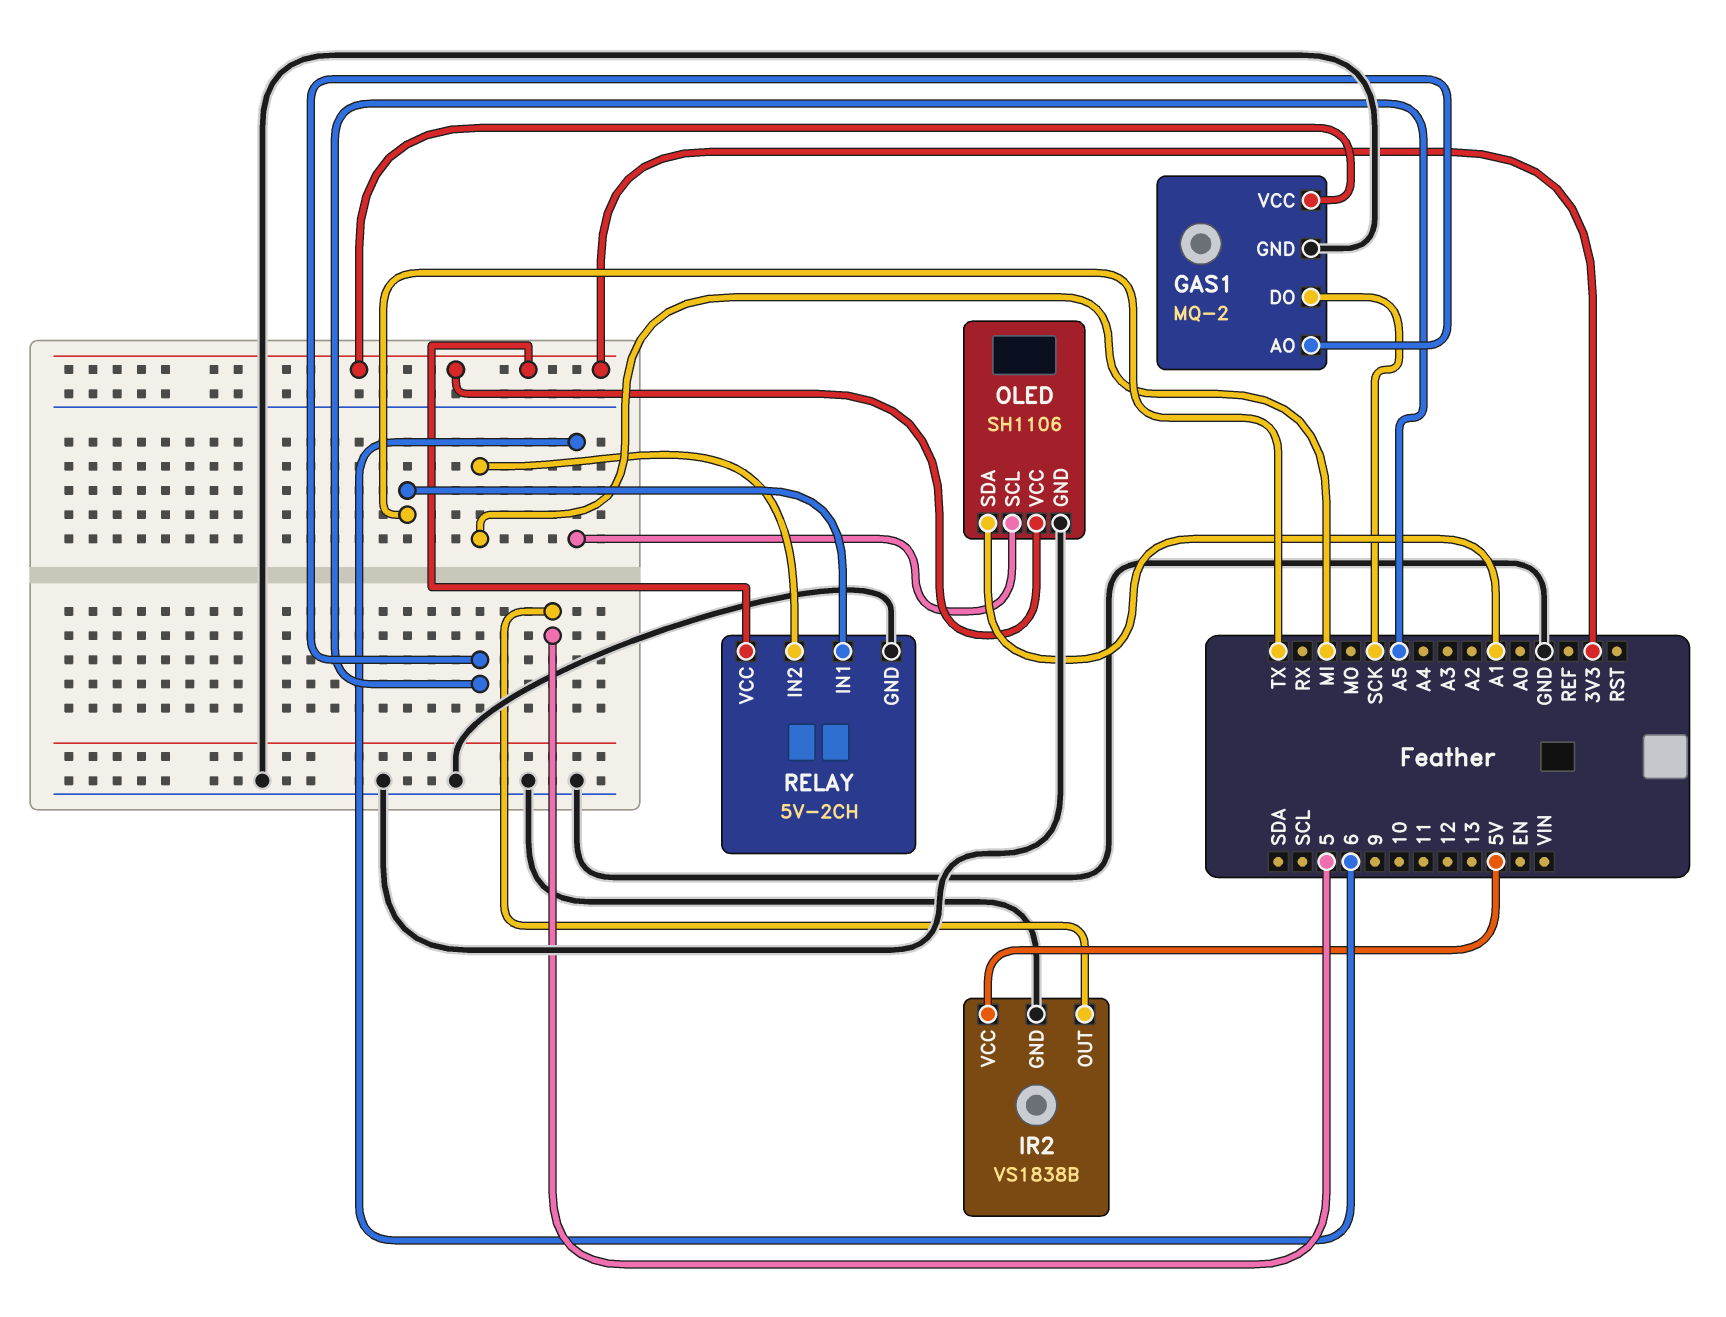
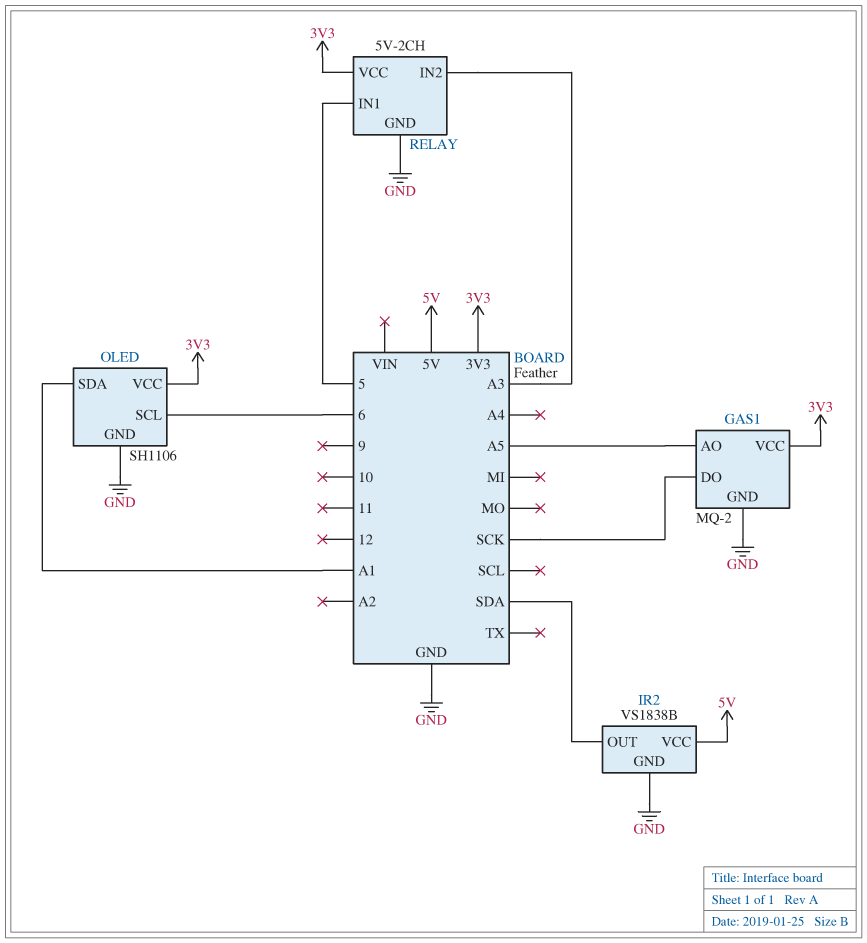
IR2 pin OUT: 5 -> SDA
RELAY pin IN1: TX -> 5
RELAY pin IN2: MI -> A3

